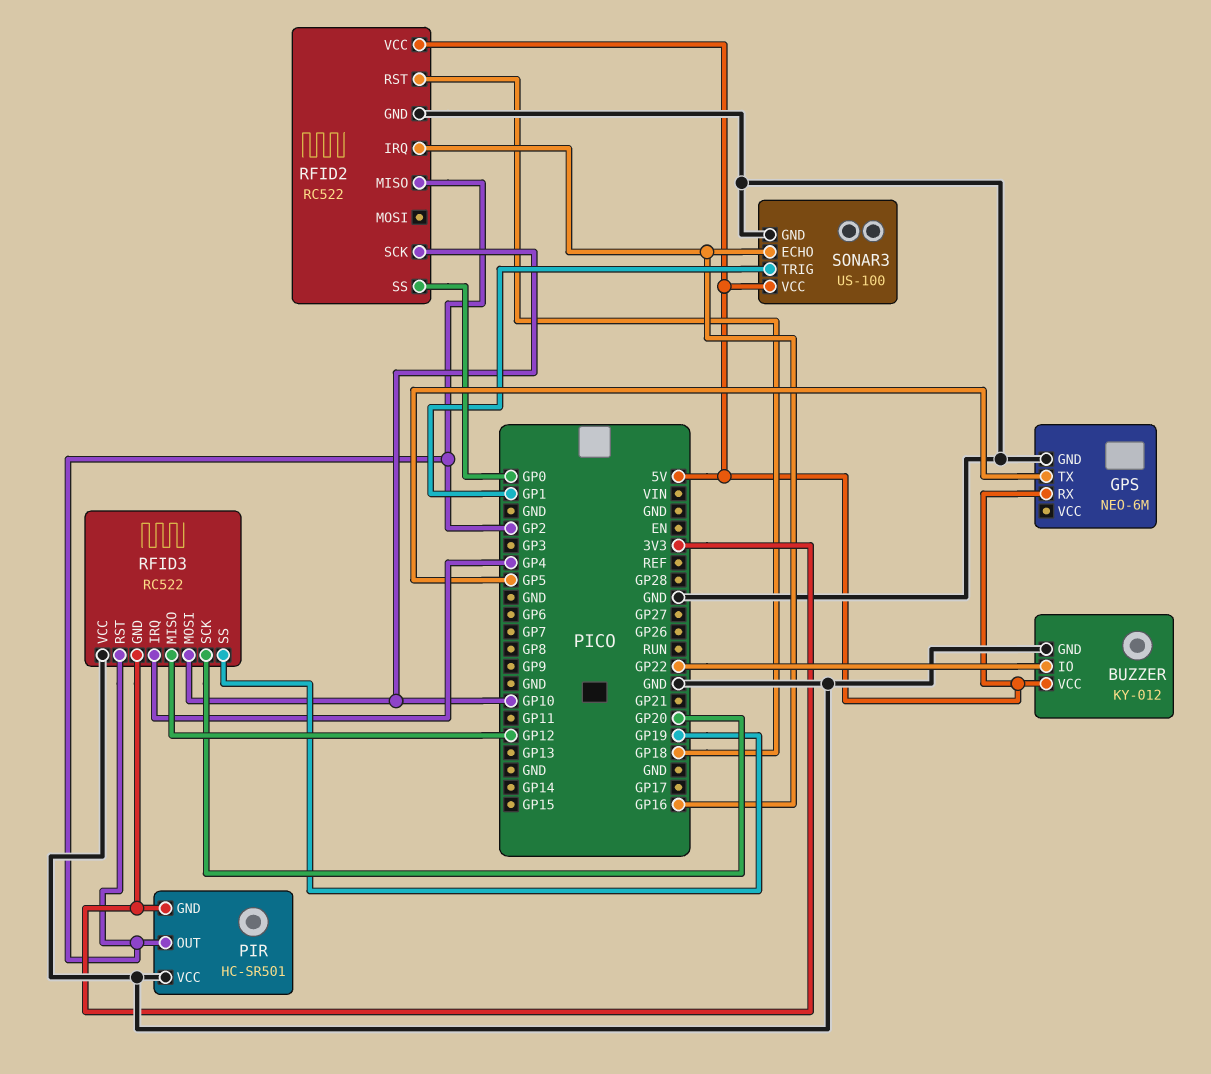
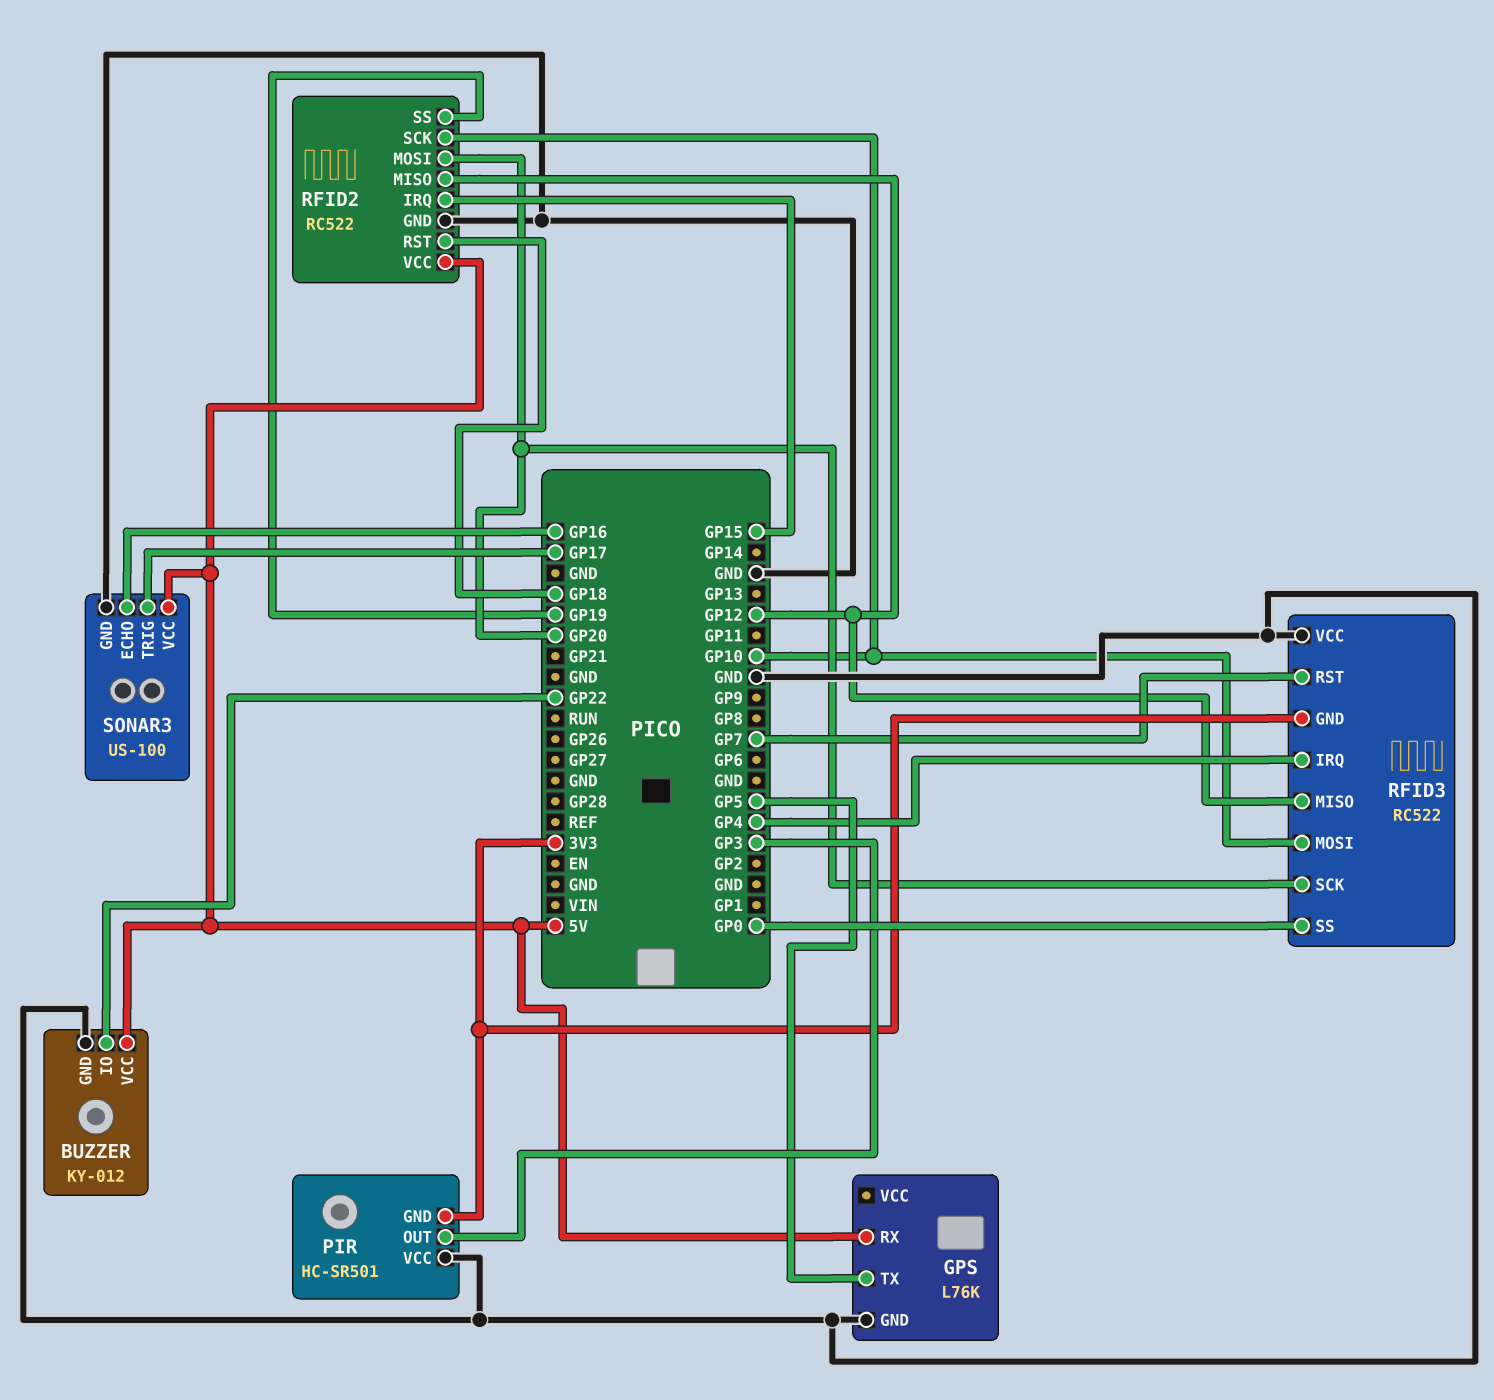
GPS: NEO-6M -> L76K
PIR pin OUT: GP2 -> GP3
RFID2 pin IRQ: GP16 -> GP15
RFID2 pin MISO: GP2 -> GP12
RFID2 pin MOSI: none -> GP20
RFID2 pin SS: GP0 -> GP19
RFID3 pin RST: GP2 -> GP7
RFID3 pin SS: GP19 -> GP0
SONAR3 pin TRIG: GP1 -> GP17

